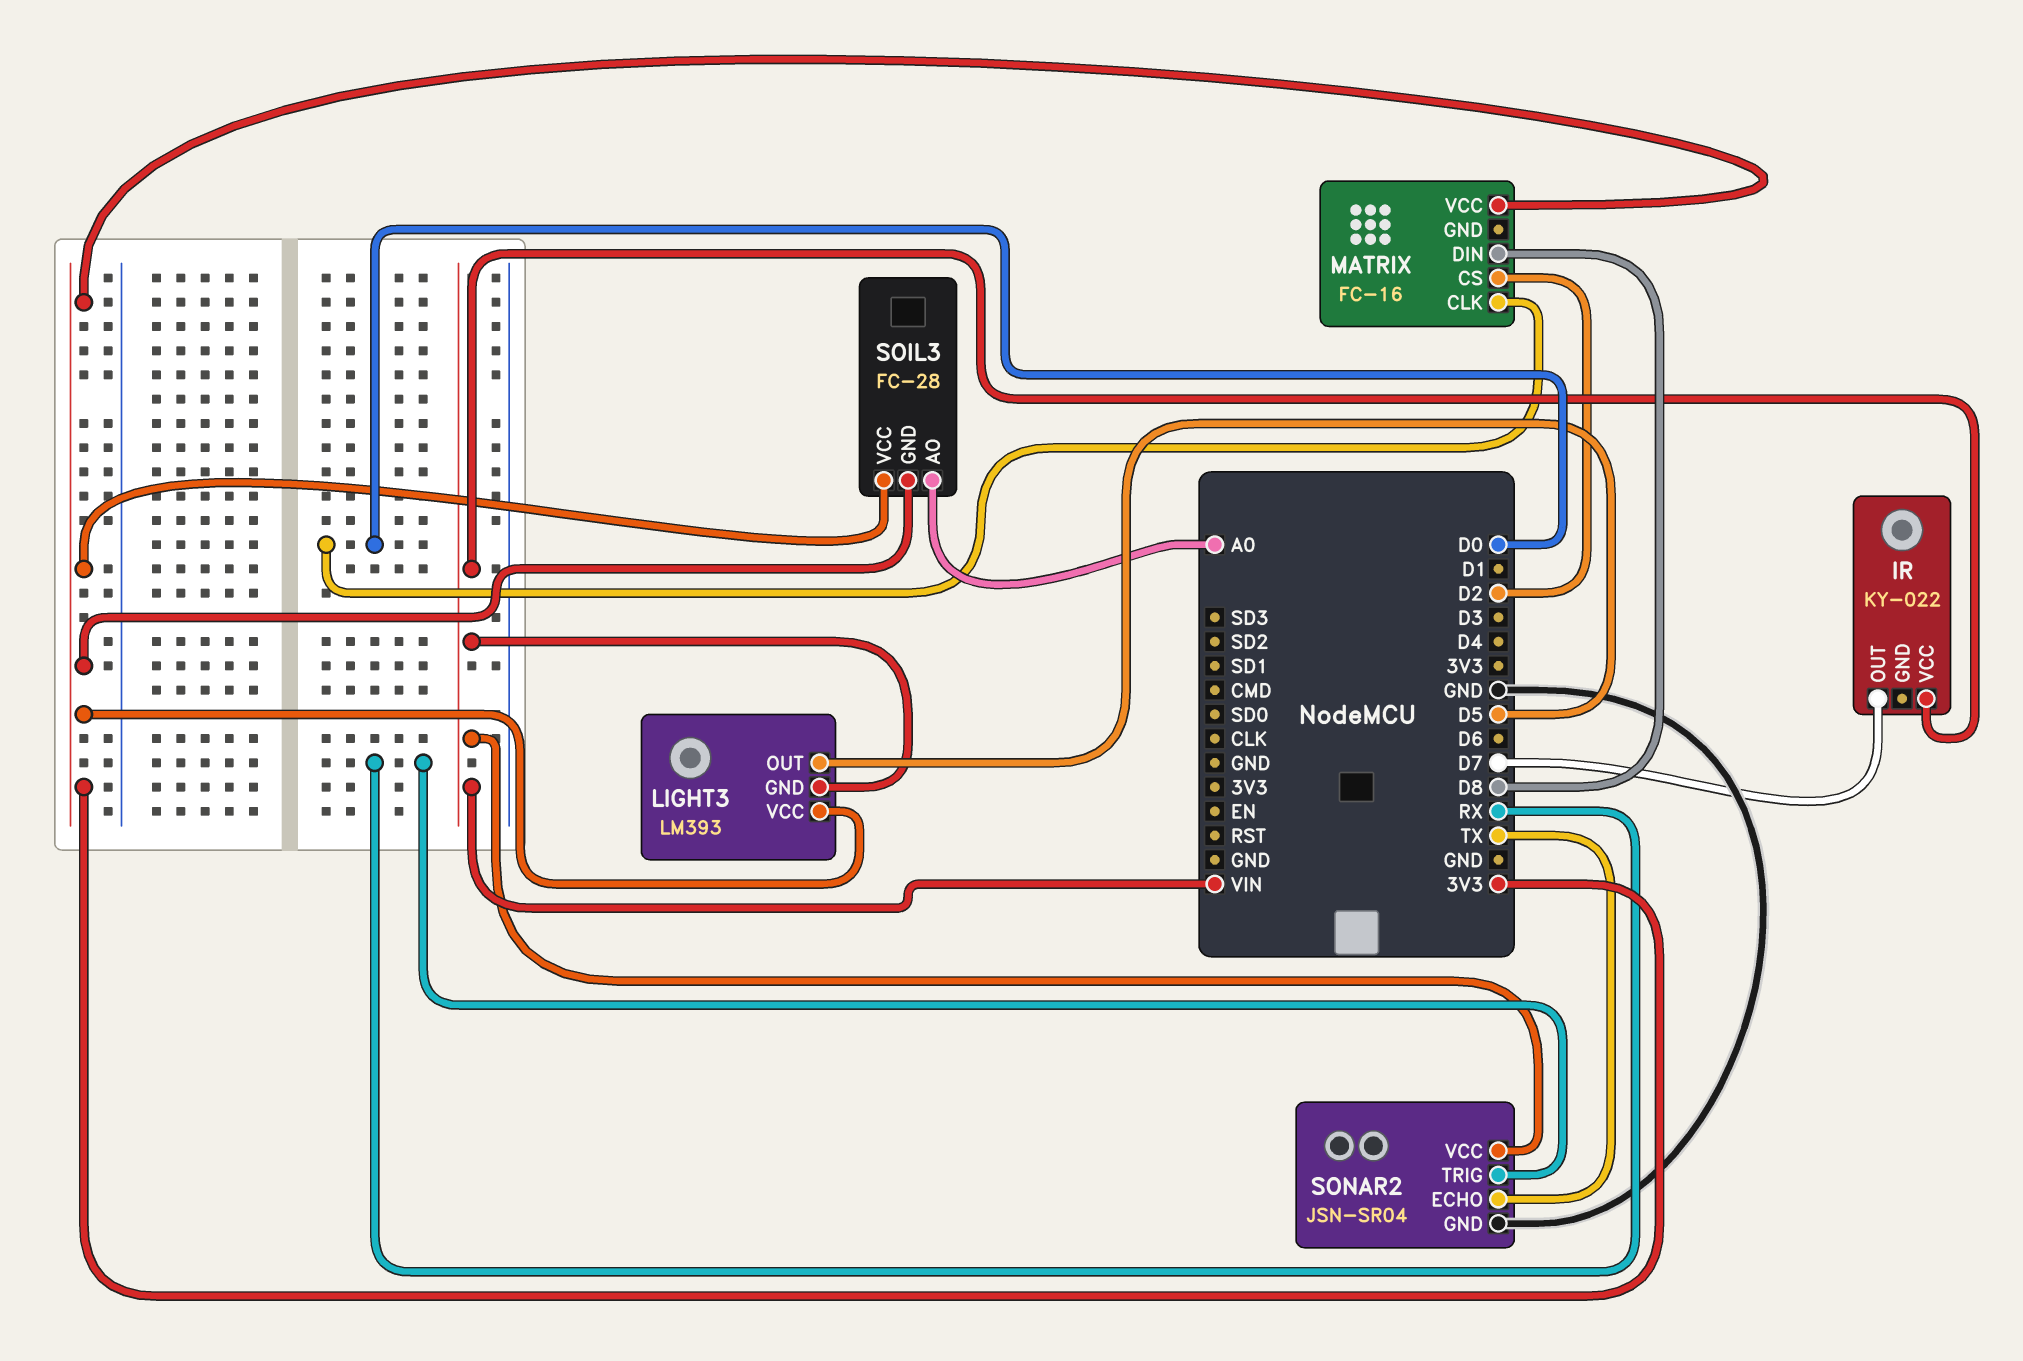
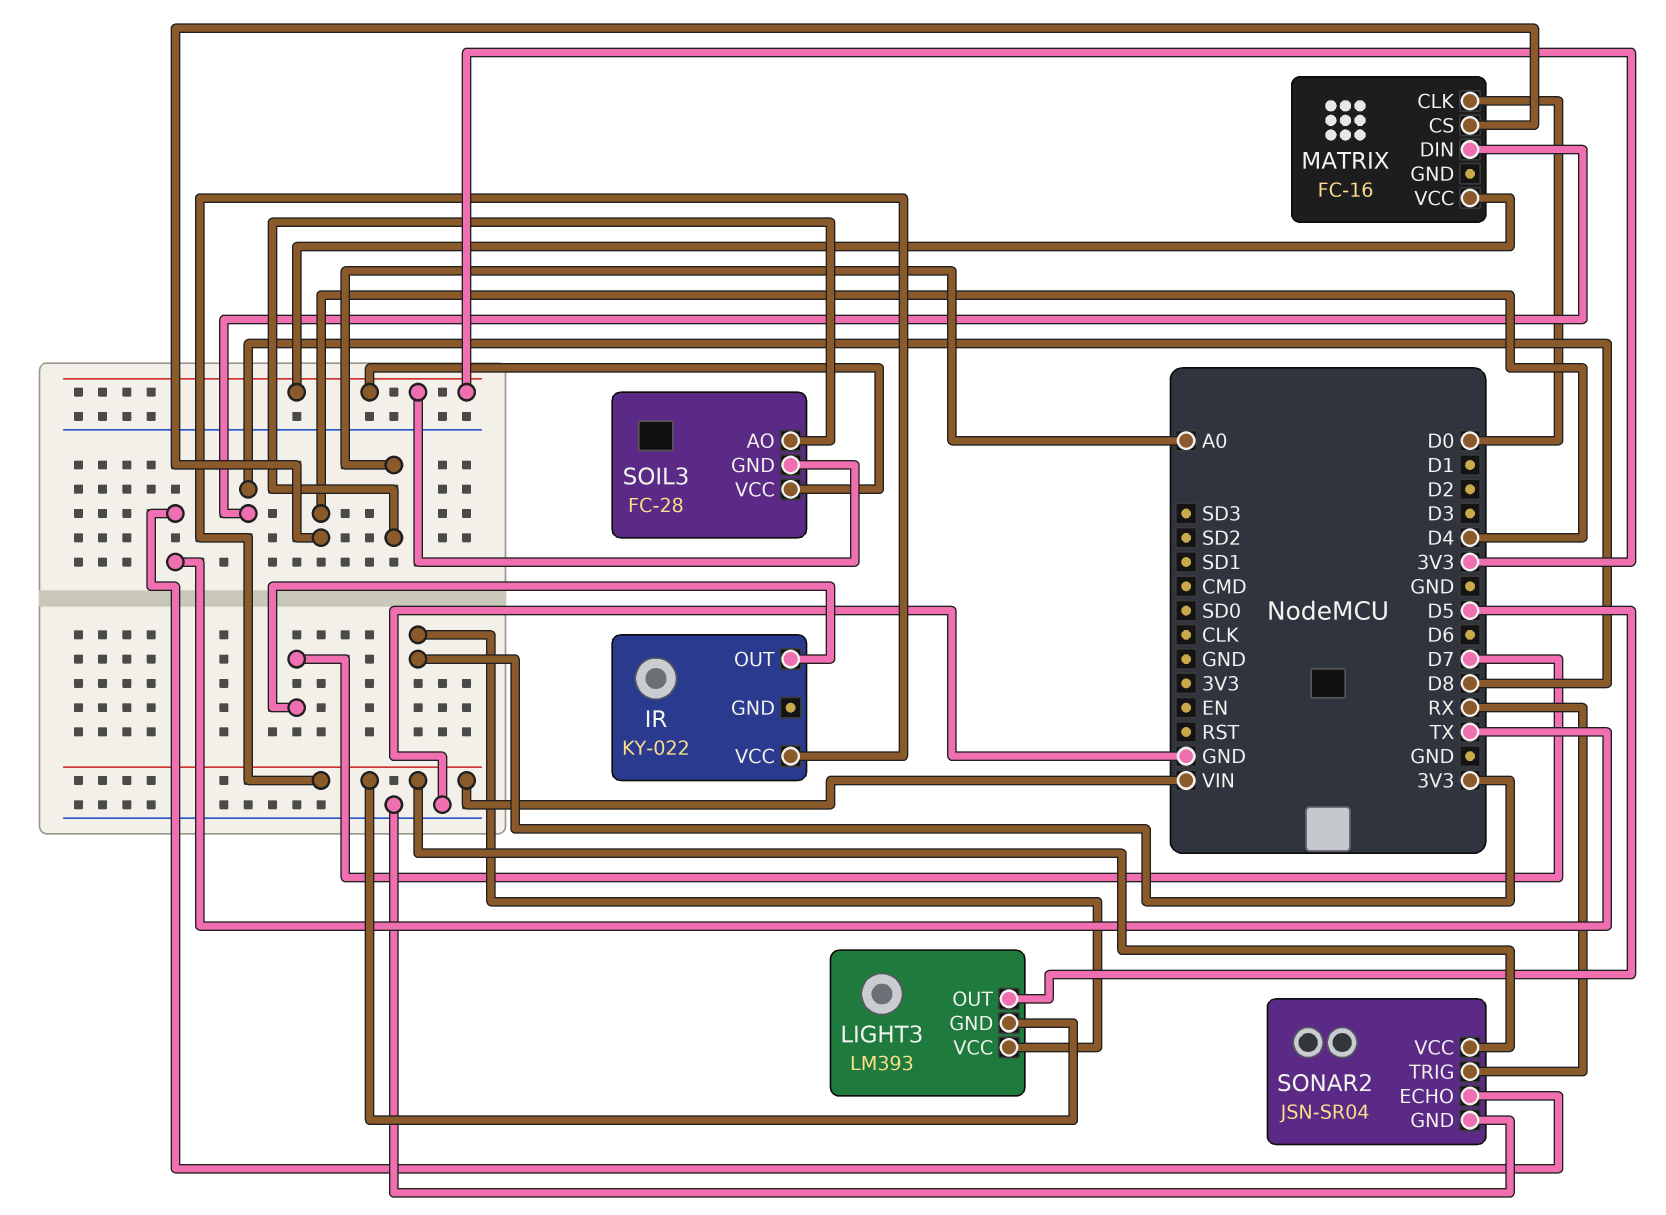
MATRIX pin CS: D2 -> D4

